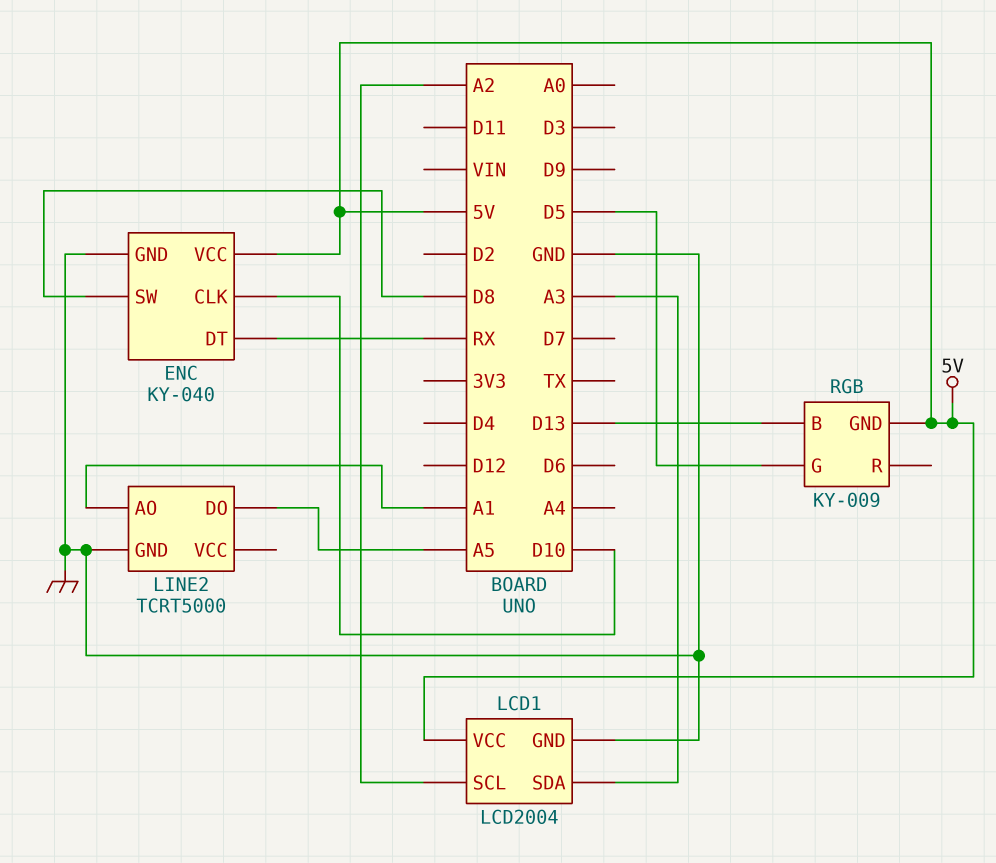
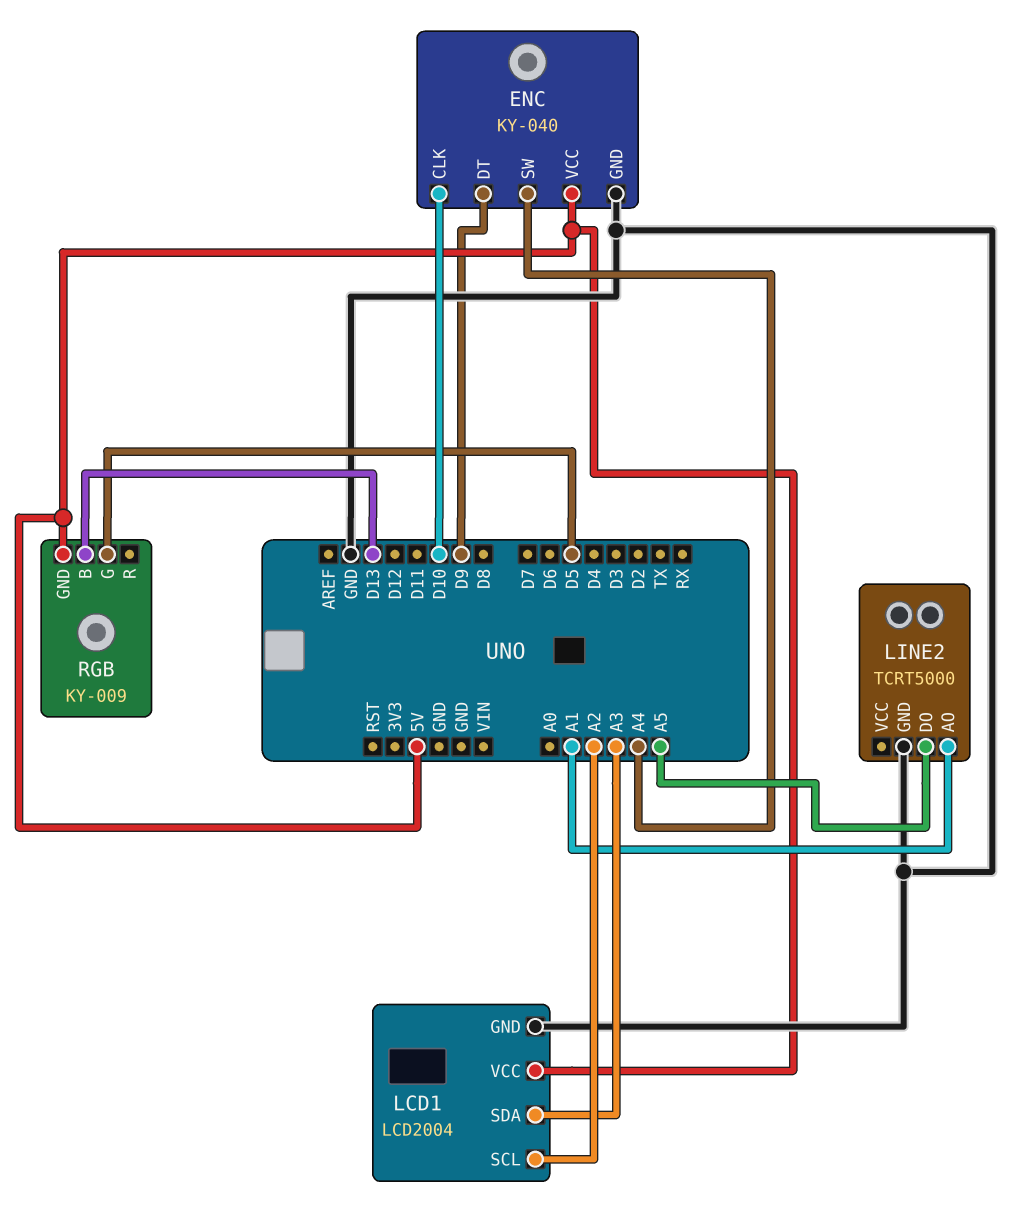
ENC pin DT: RX -> D9
ENC pin SW: D8 -> A4

